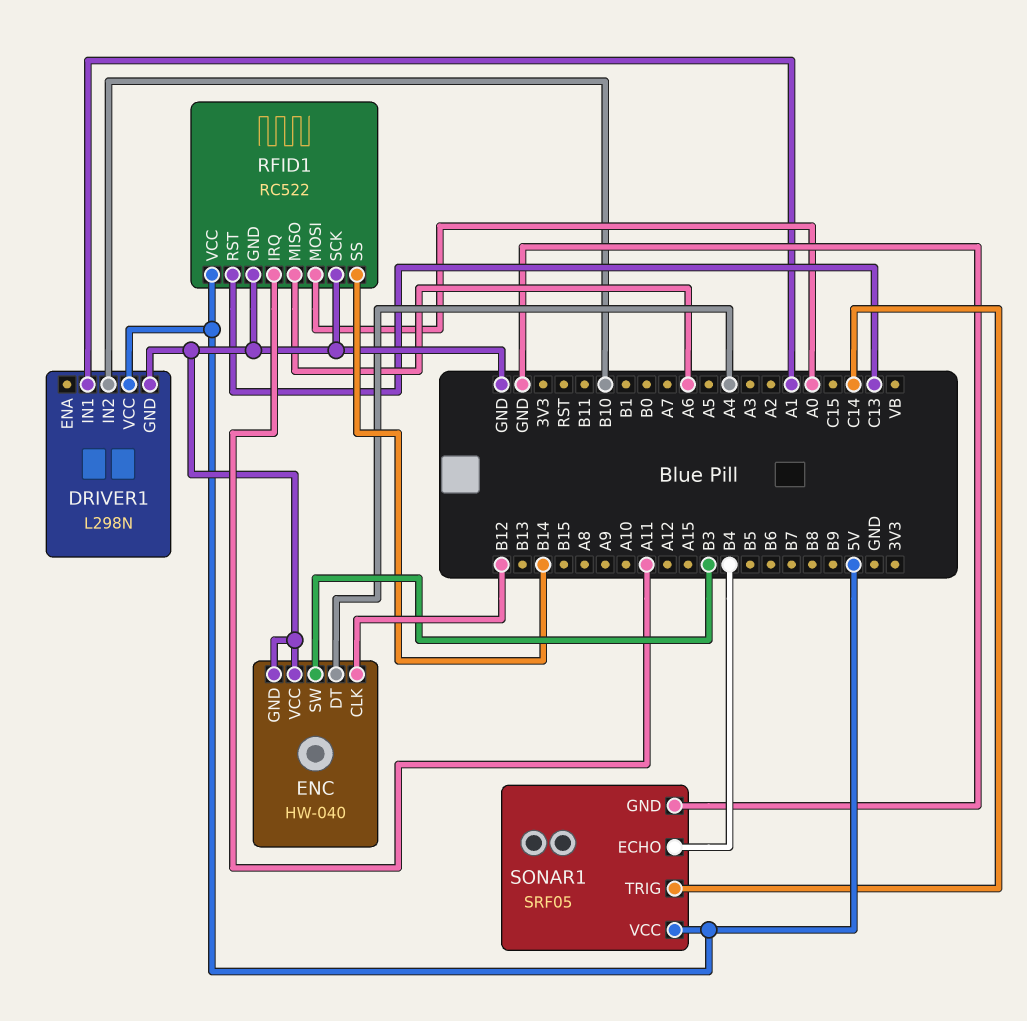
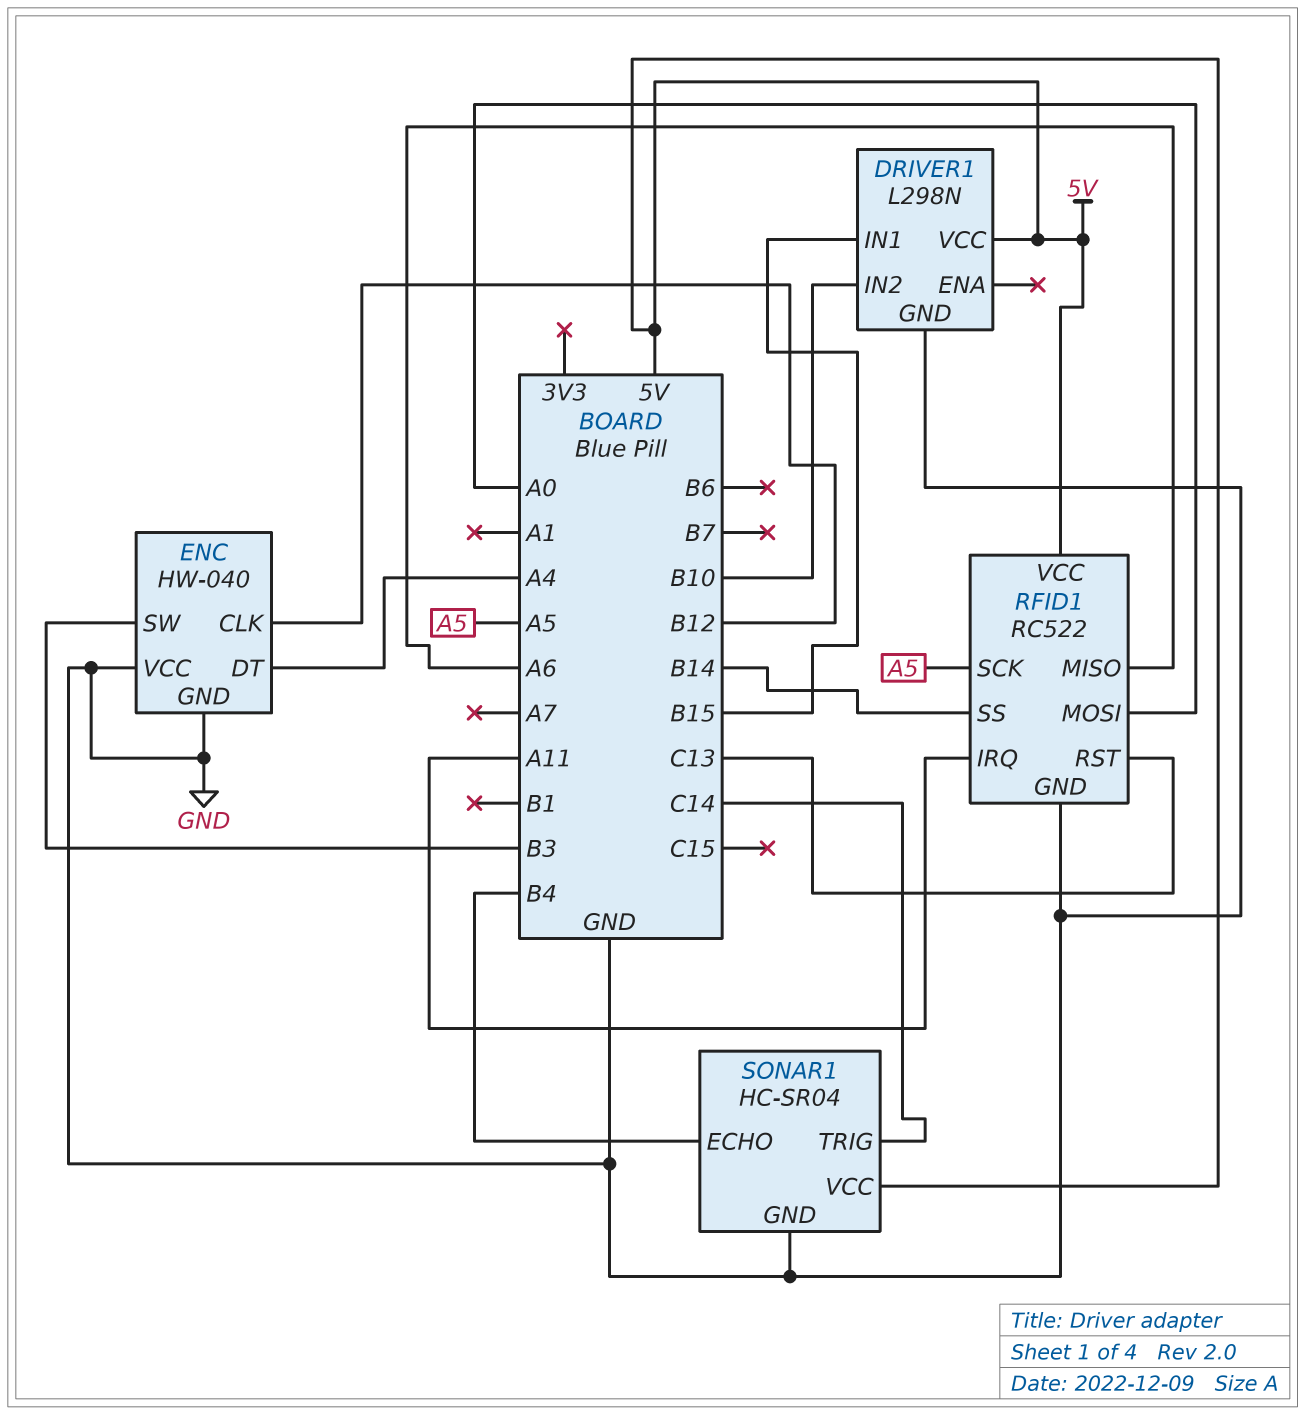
DRIVER1 pin IN1: A1 -> B15
RFID1 pin SCK: GND -> A5
SONAR1: SRF05 -> HC-SR04

